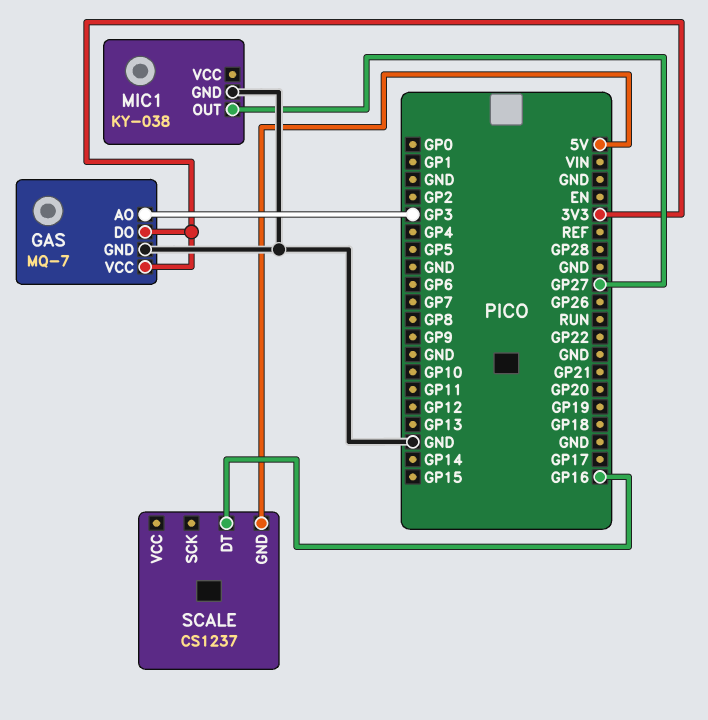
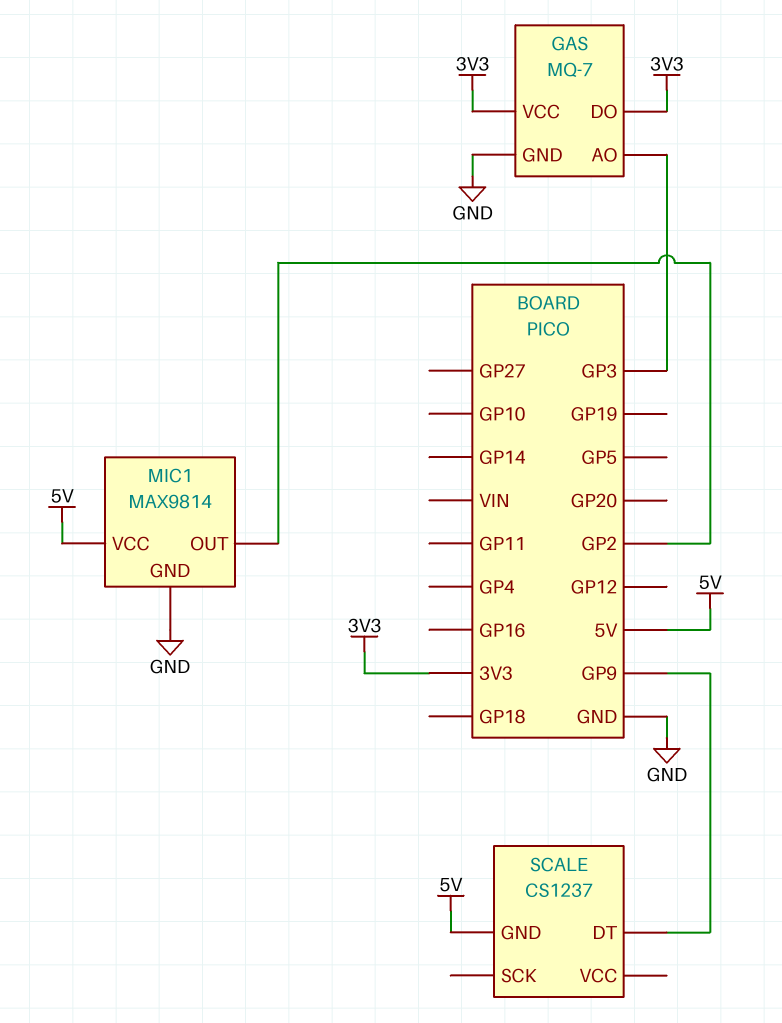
MIC1: KY-038 -> MAX9814
MIC1 pin OUT: GP27 -> GP2
MIC1 pin VCC: none -> 5V
SCALE pin DT: GP16 -> GP9

